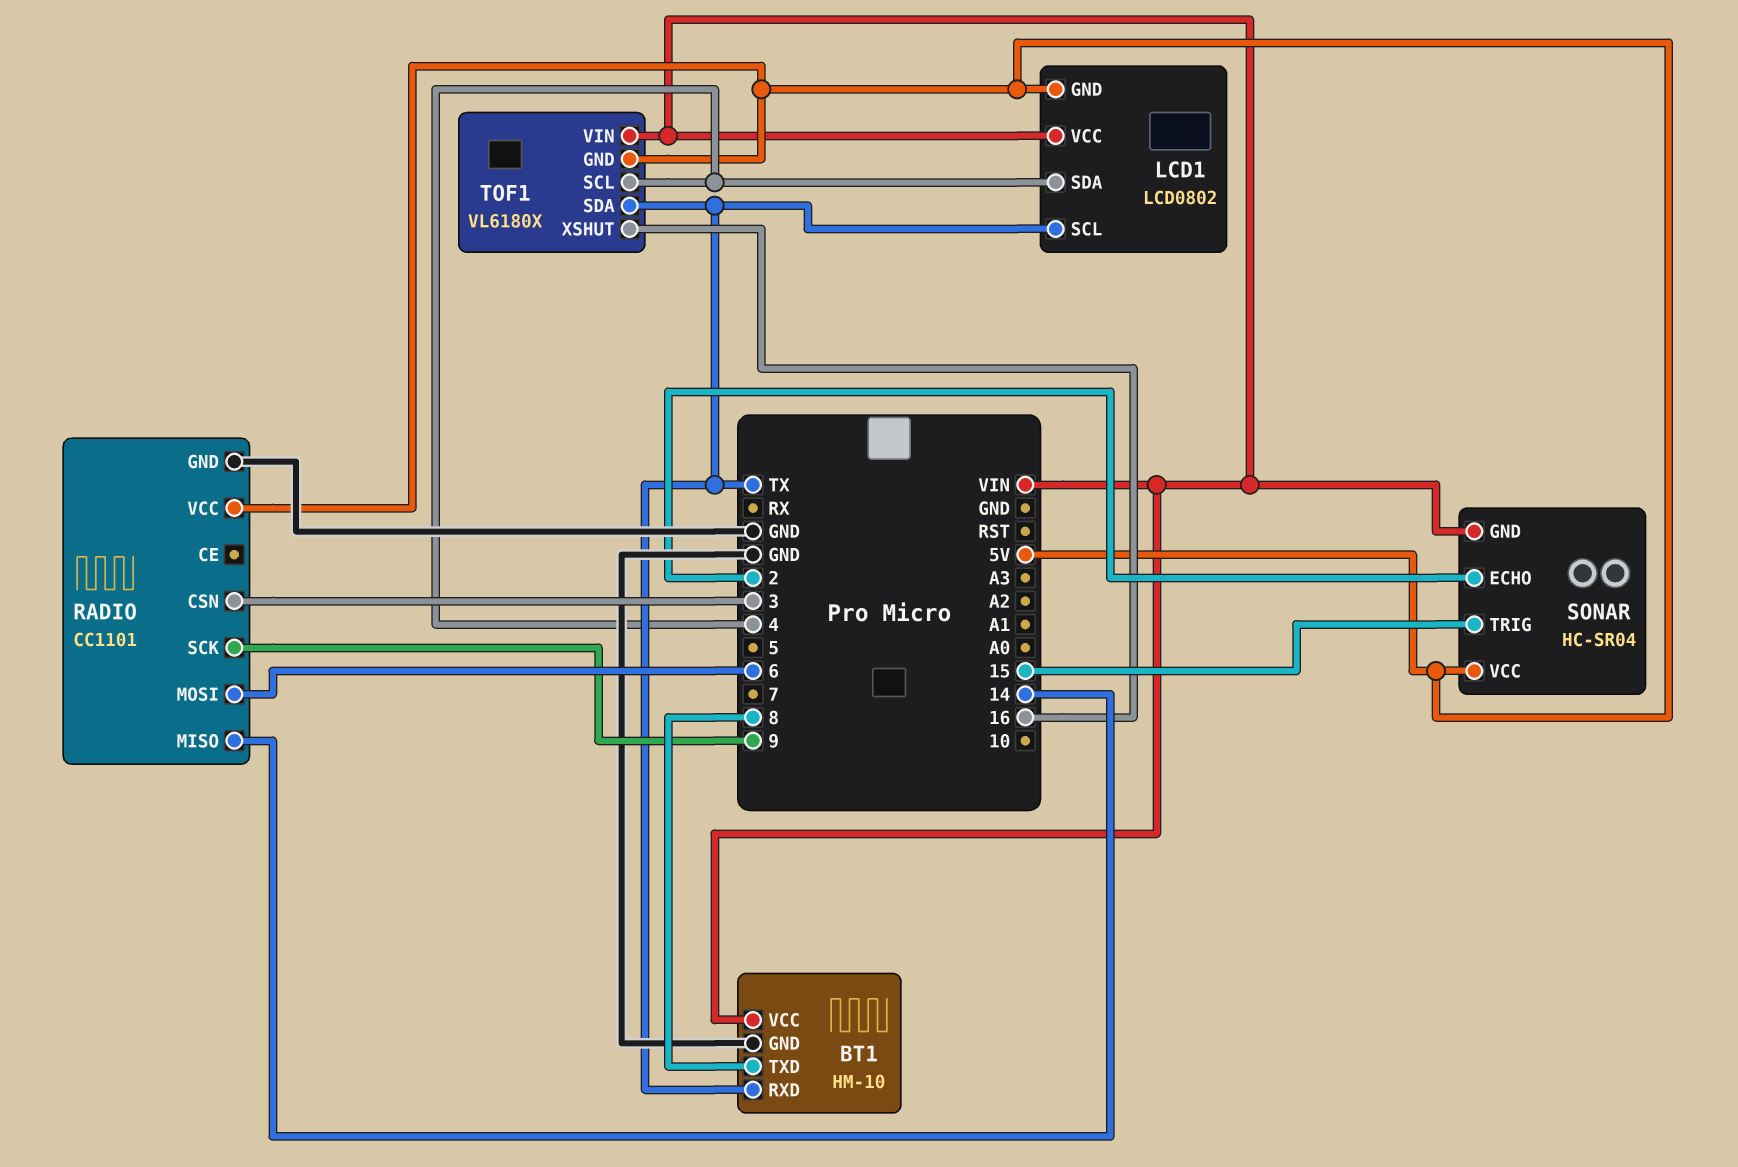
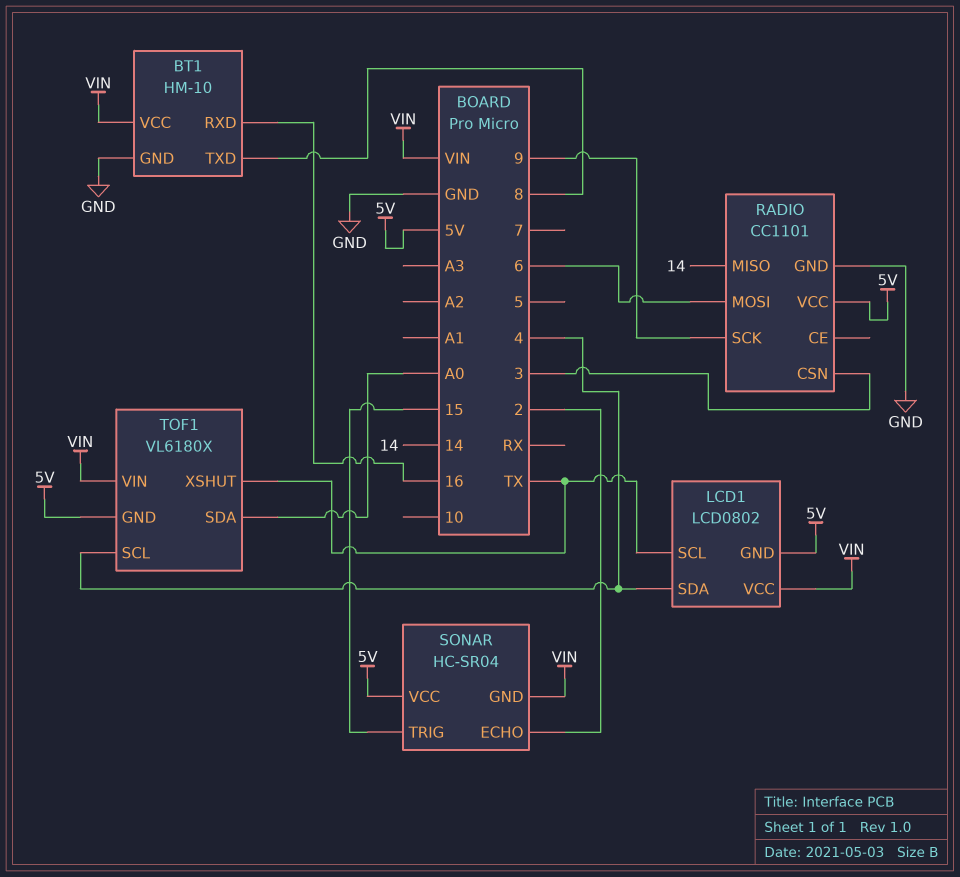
BT1 pin RXD: TX -> 16
TOF1 pin SDA: TX -> A0
TOF1 pin XSHUT: 16 -> TX

